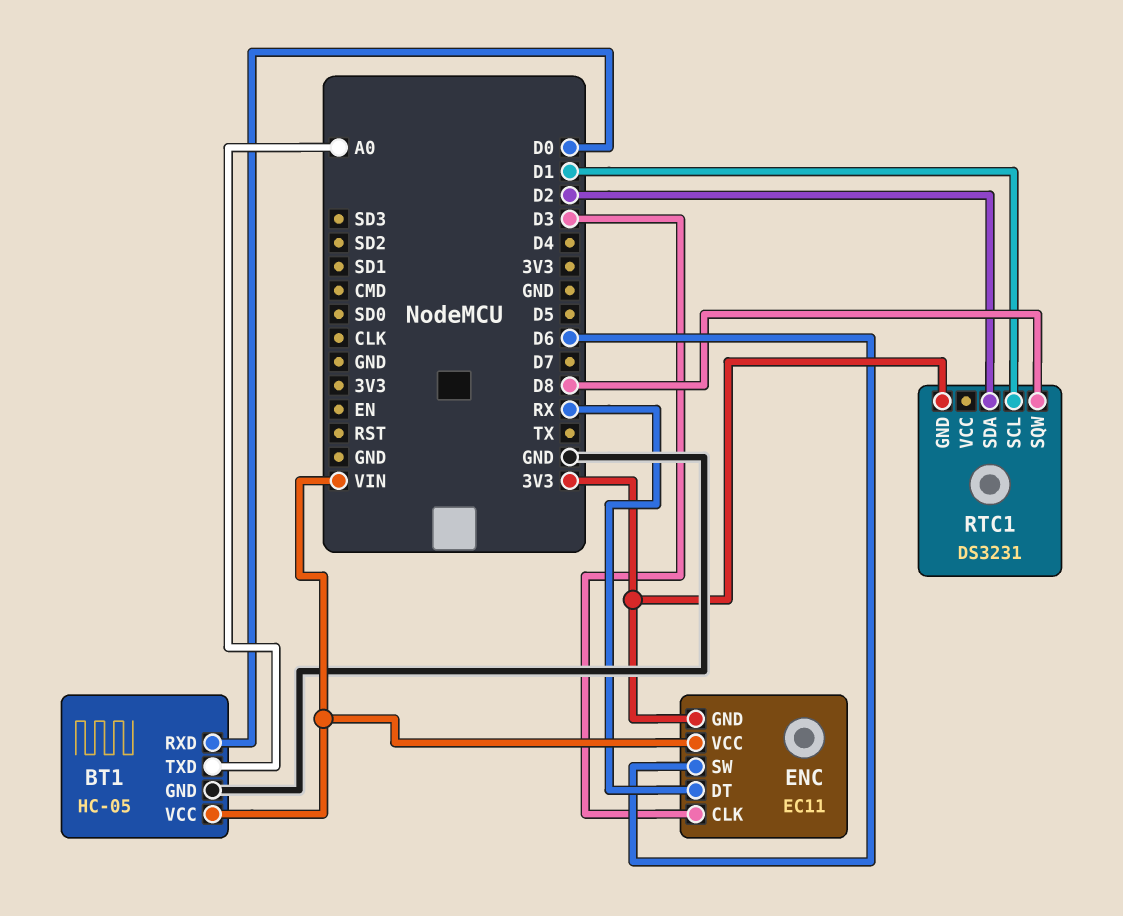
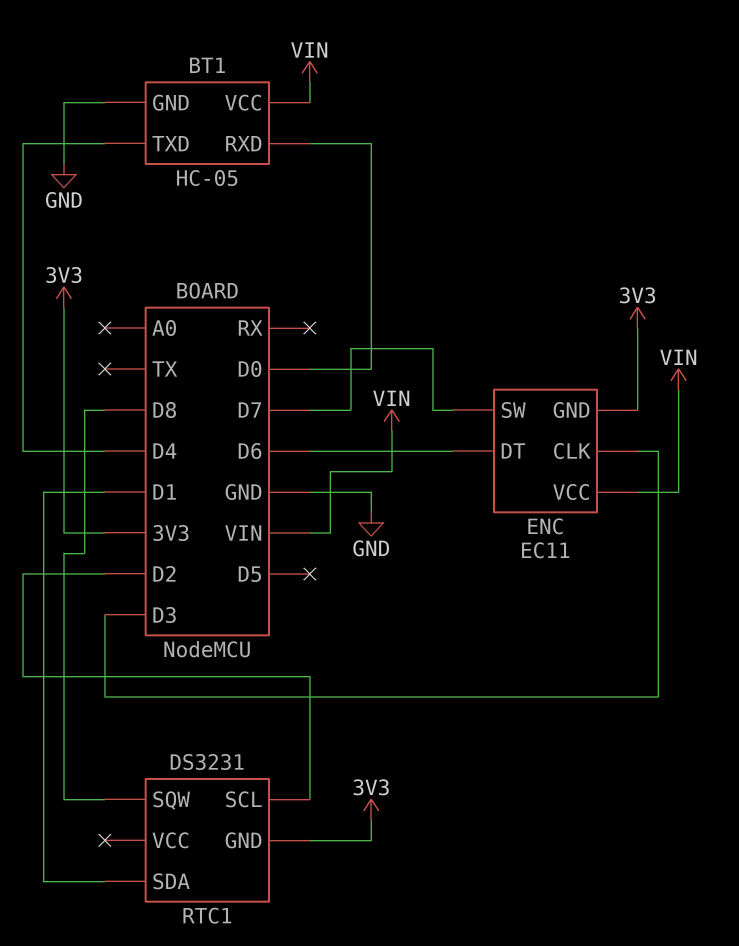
BT1 pin TXD: A0 -> D4
ENC pin DT: RX -> D6
ENC pin SW: D6 -> D7
RTC1 pin SCL: D1 -> D2
RTC1 pin SDA: D2 -> D1

